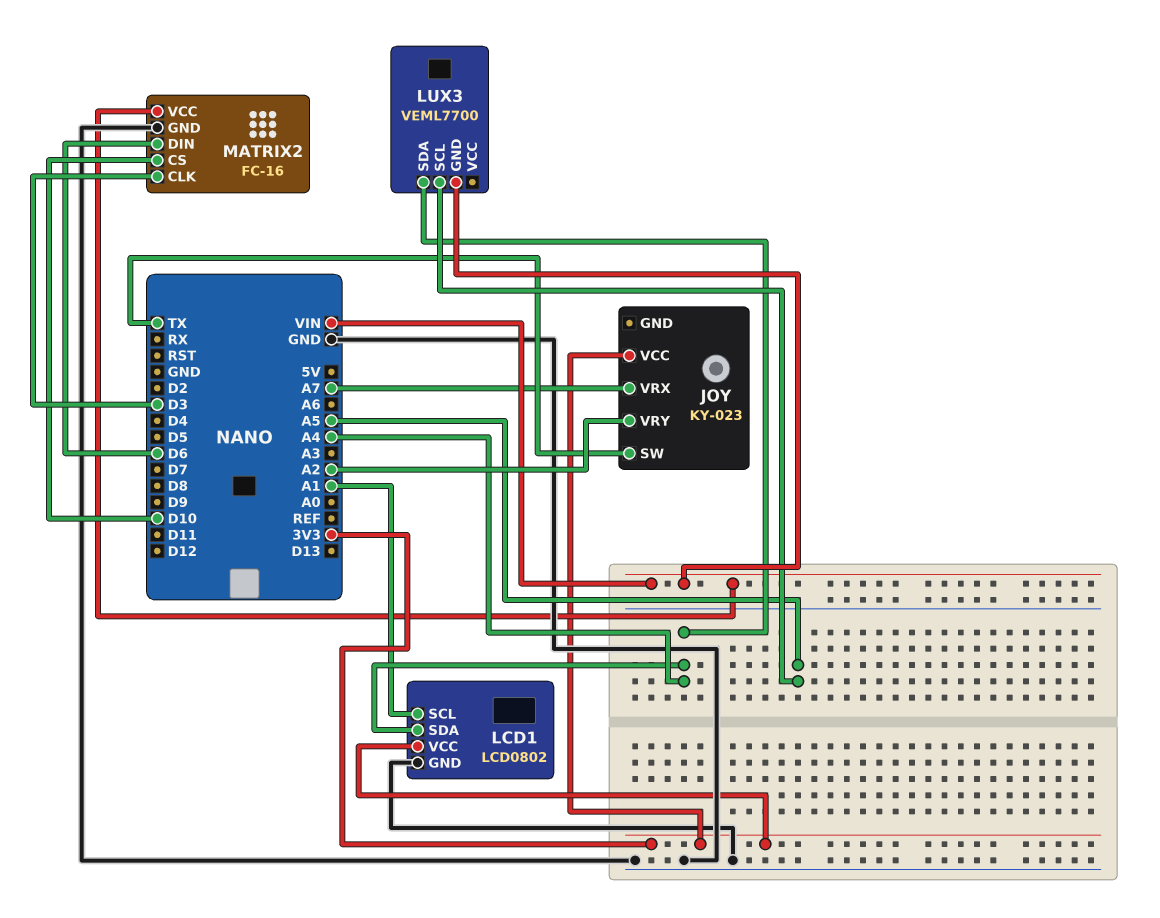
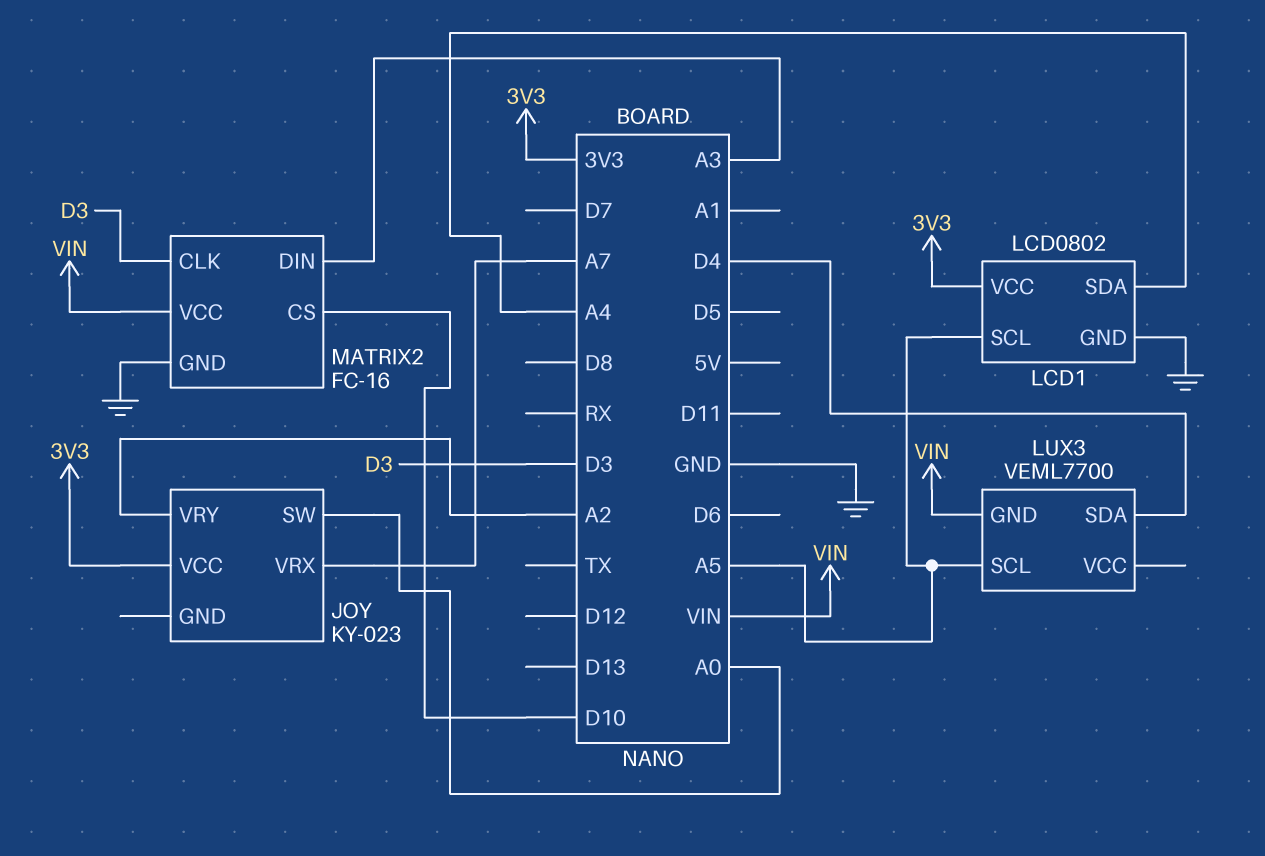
JOY pin SW: TX -> A0
LCD1 pin SCL: A1 -> A5
LUX3 pin SDA: A4 -> D4
MATRIX2 pin DIN: D6 -> A3

